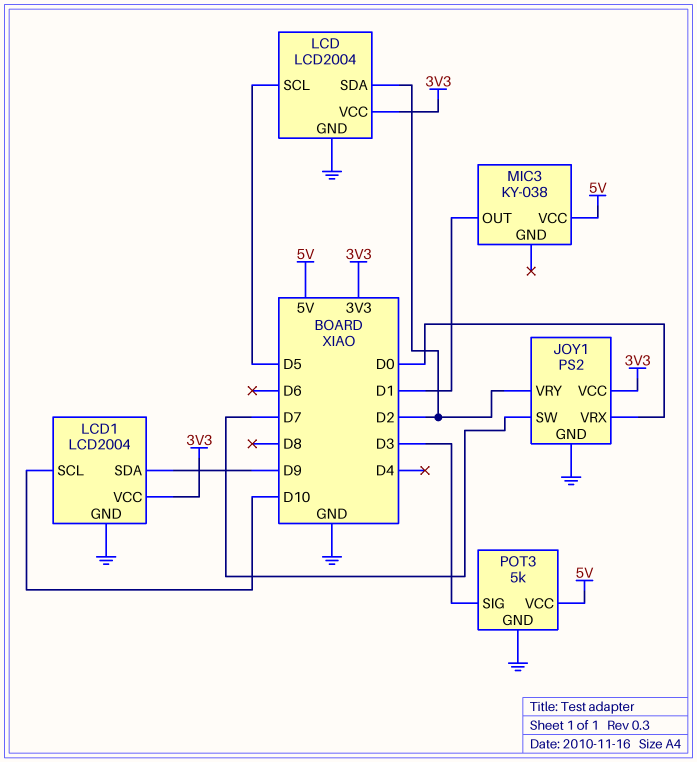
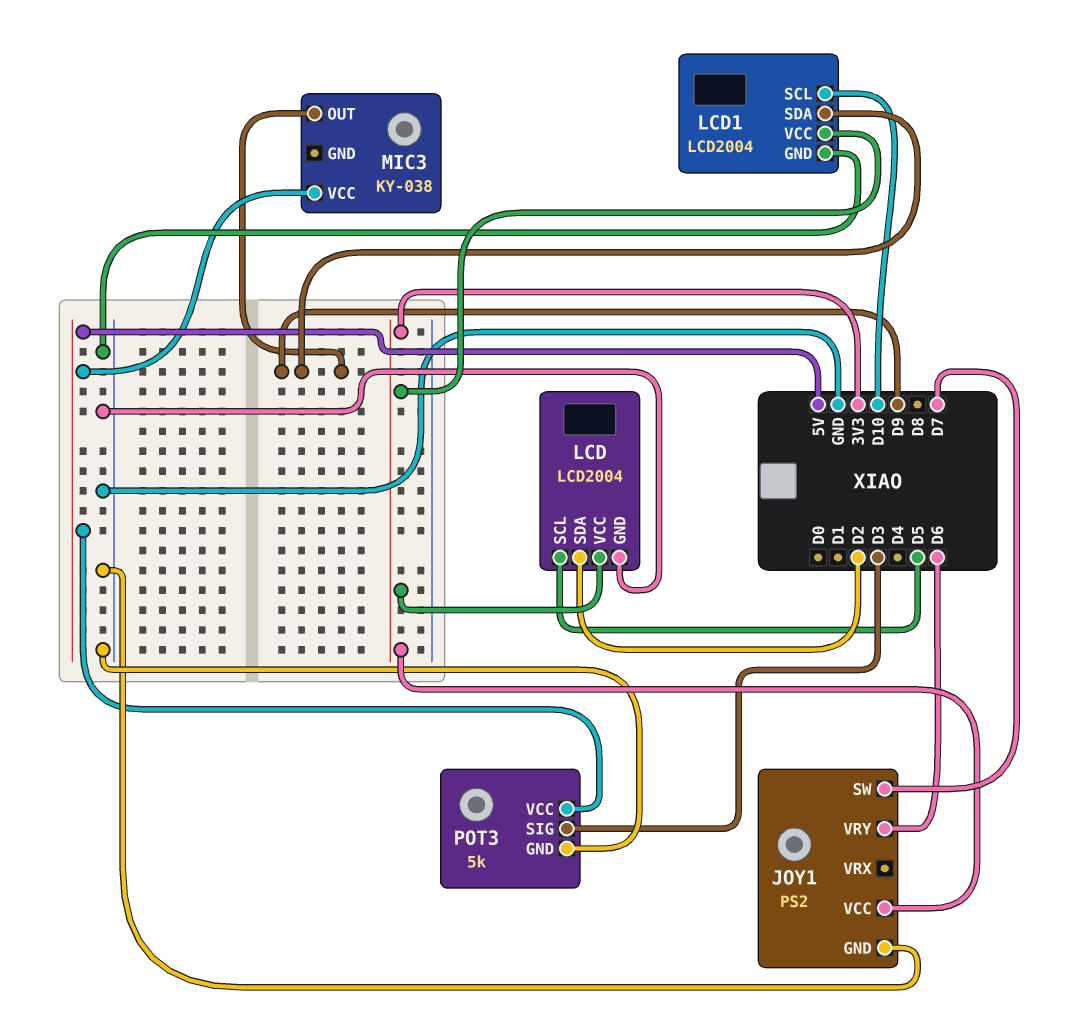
JOY1 pin VRX: D0 -> none
JOY1 pin VRY: D2 -> D6
MIC3 pin OUT: D1 -> D9

